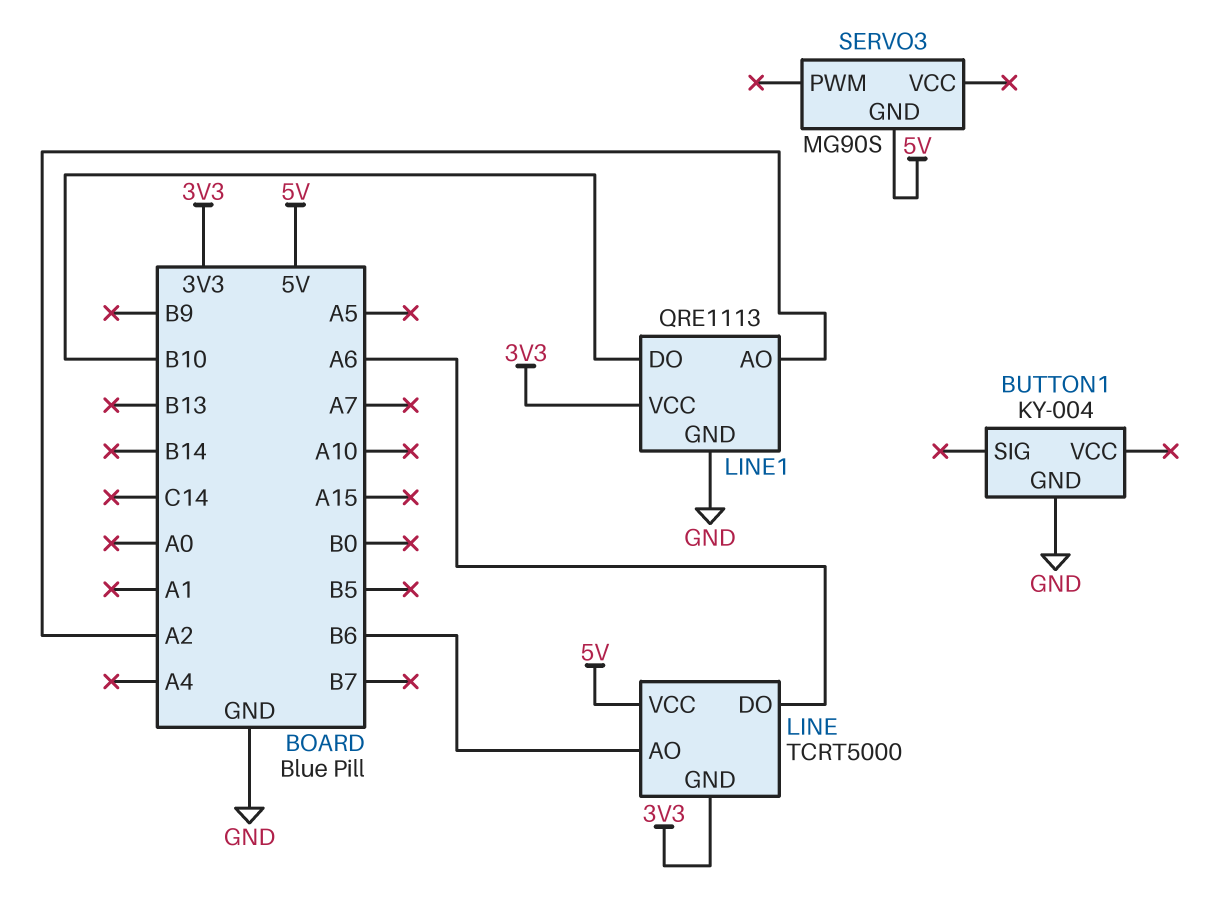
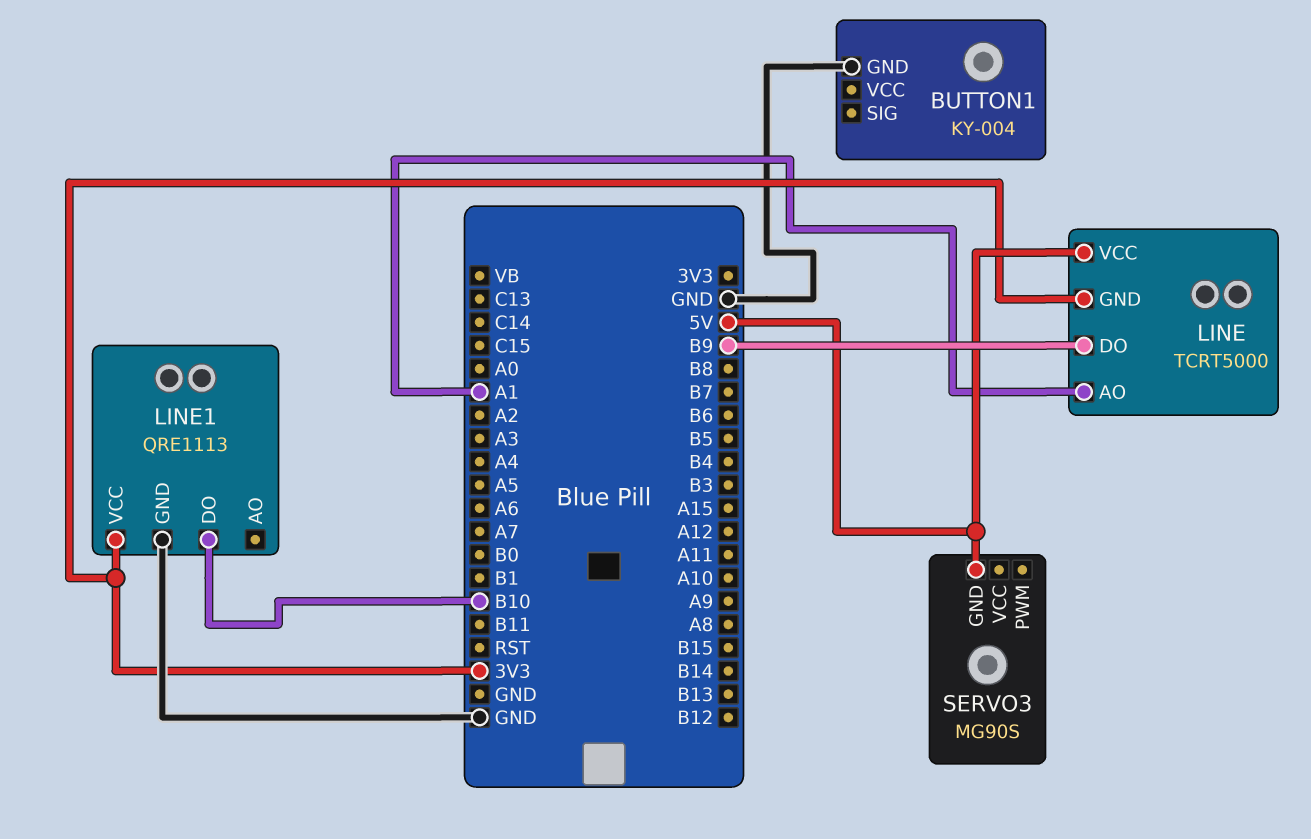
LINE pin AO: B6 -> A1
LINE pin DO: A6 -> B9
LINE1 pin AO: A2 -> none

